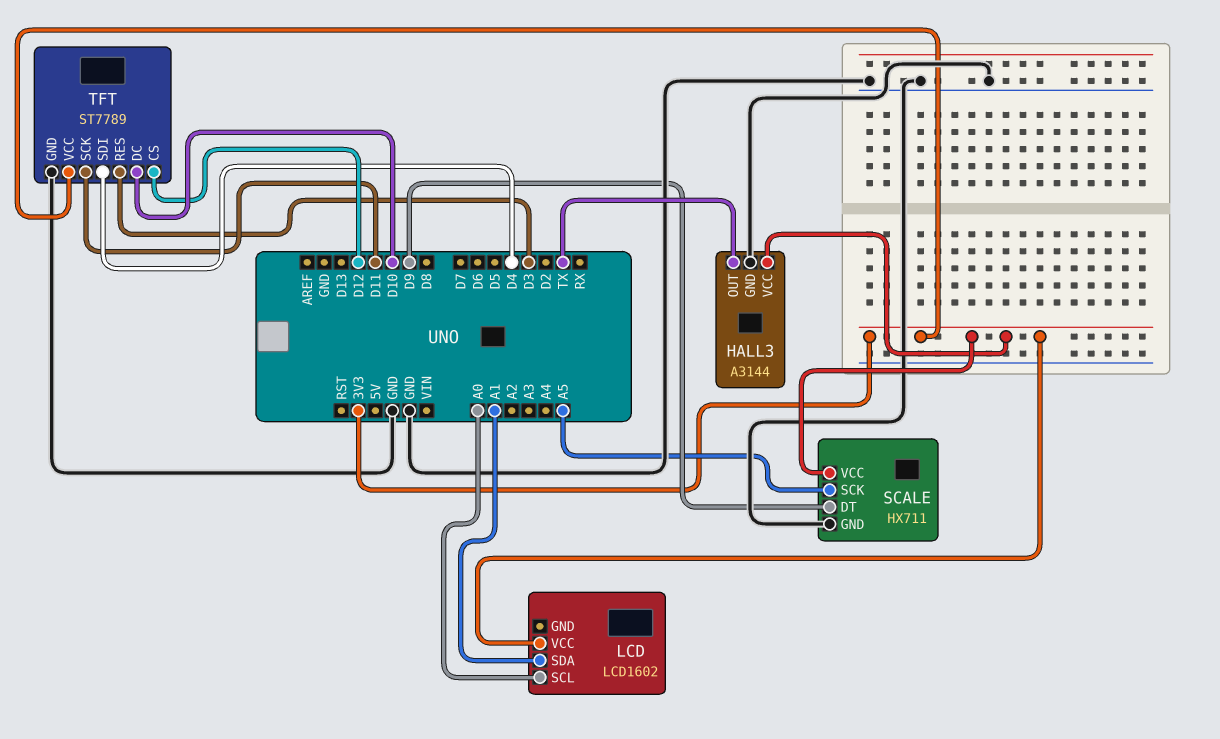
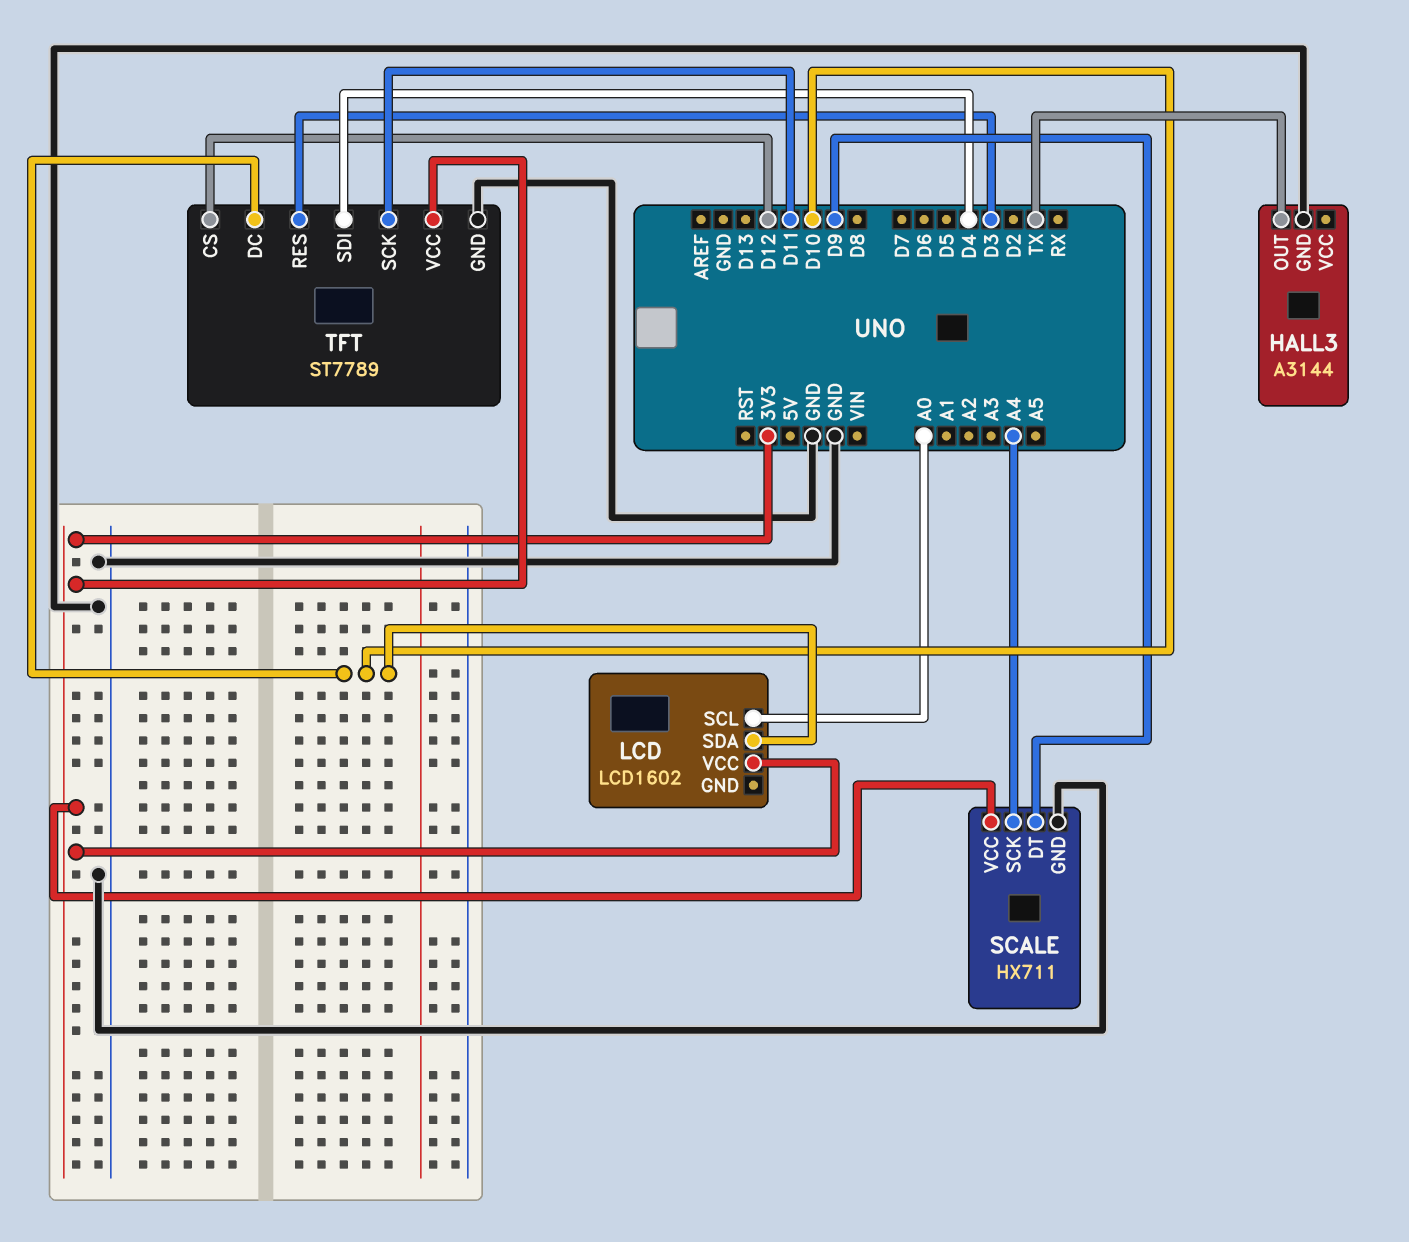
HALL3 pin VCC: 3V3 -> none
LCD pin SDA: A1 -> D10
SCALE pin SCK: A5 -> A4

